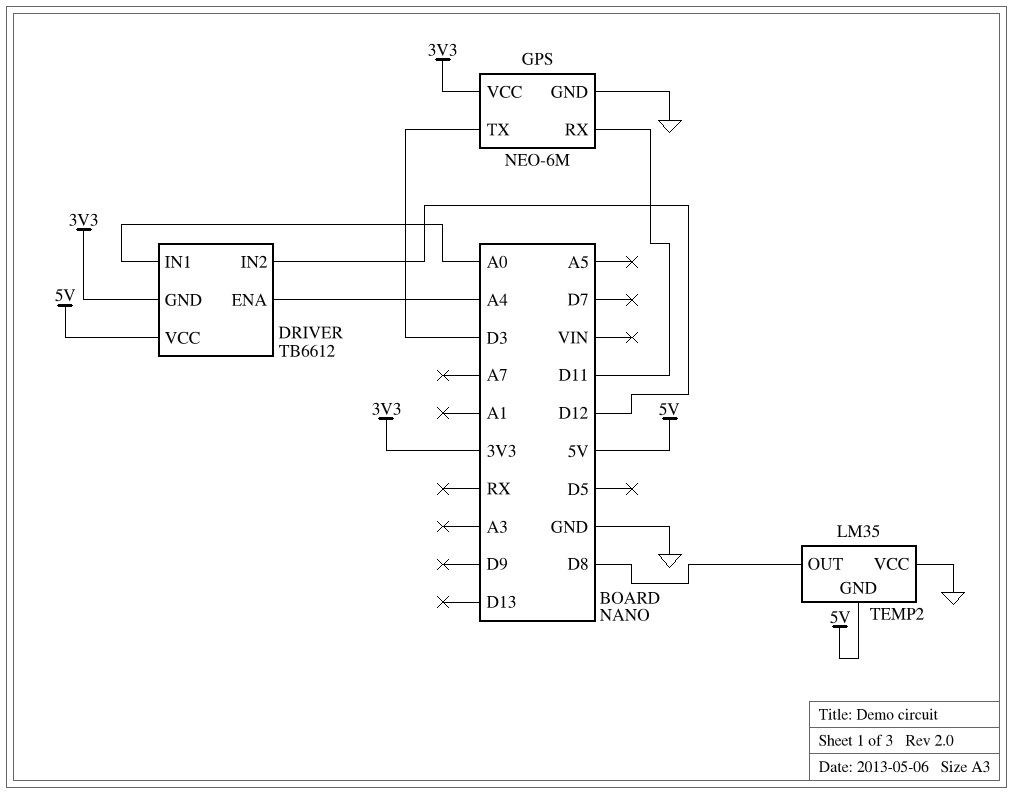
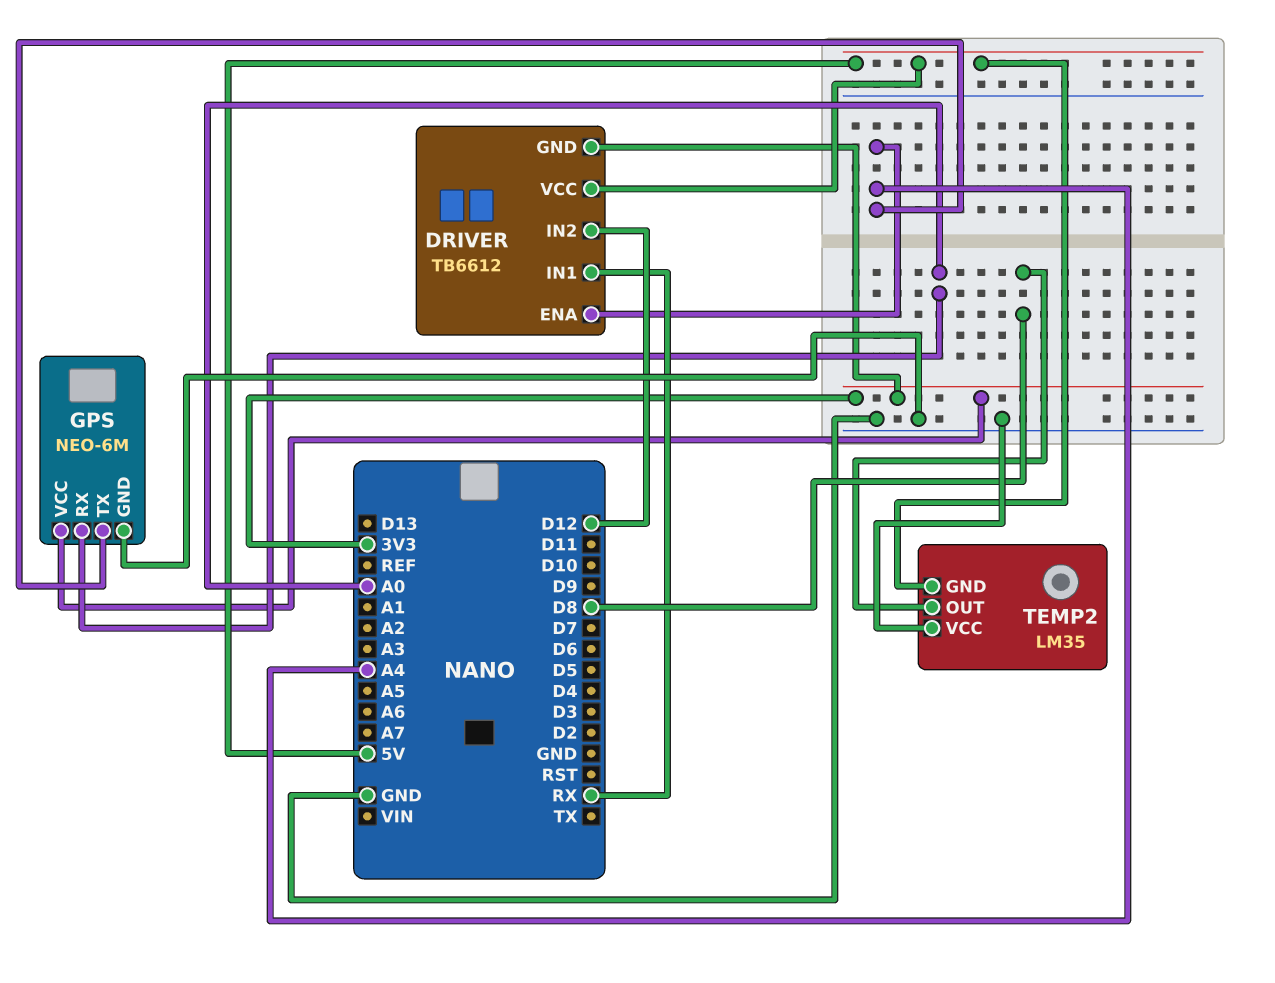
DRIVER pin IN1: A0 -> RX
GPS pin RX: D11 -> A0
GPS pin TX: D3 -> A4

